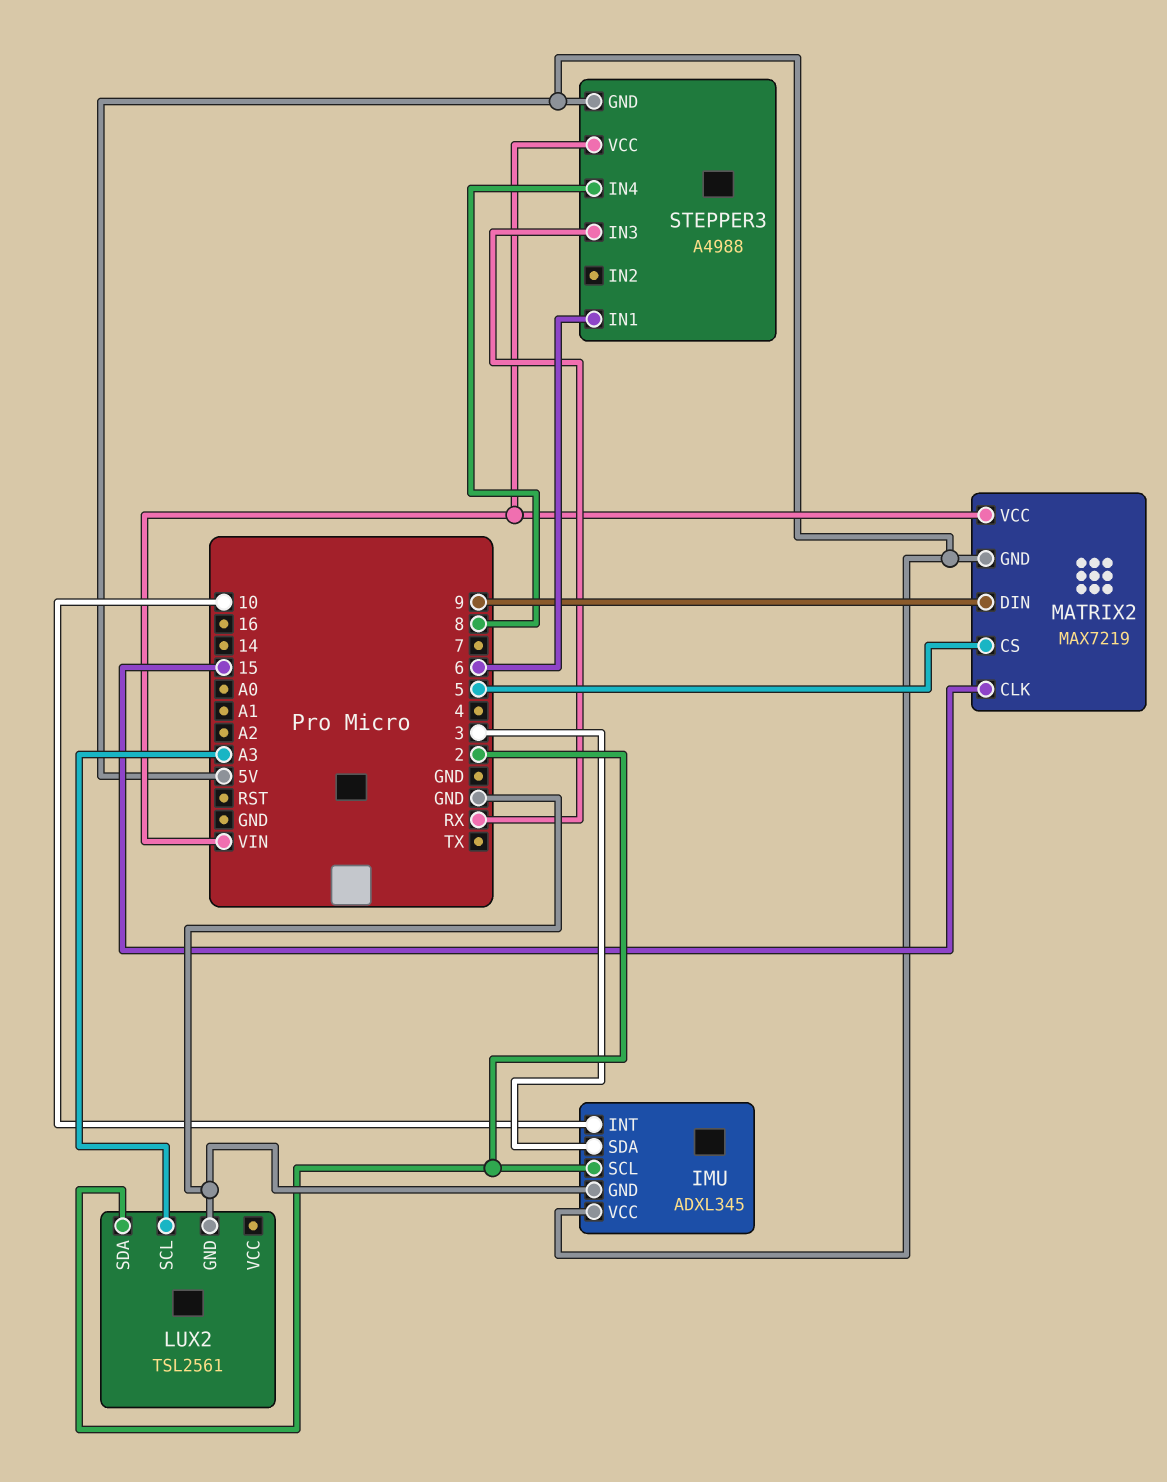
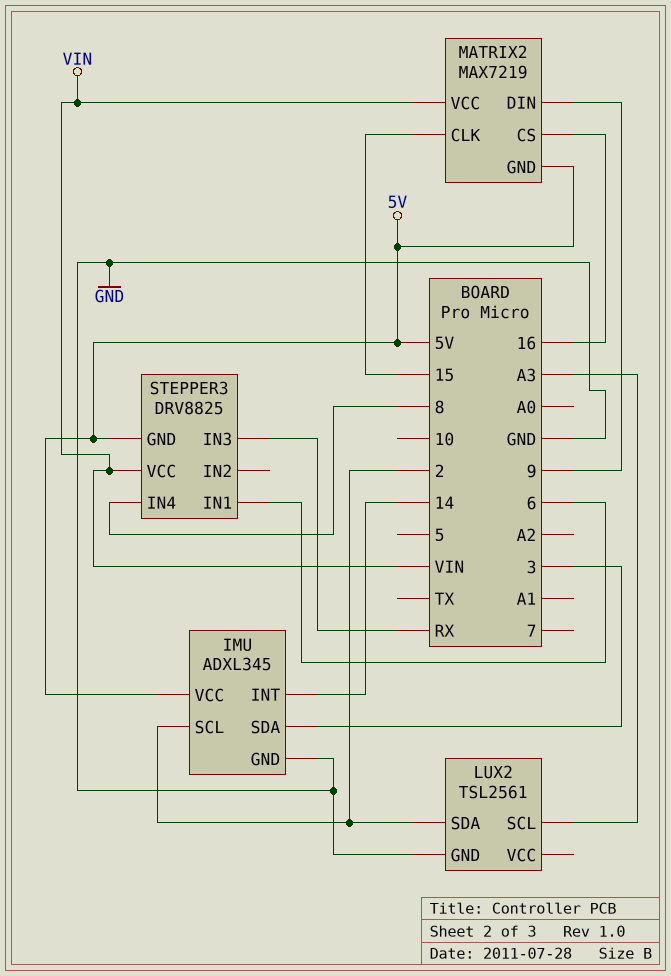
IMU pin INT: 10 -> 14
MATRIX2 pin CS: 5 -> 16
STEPPER3: A4988 -> DRV8825

